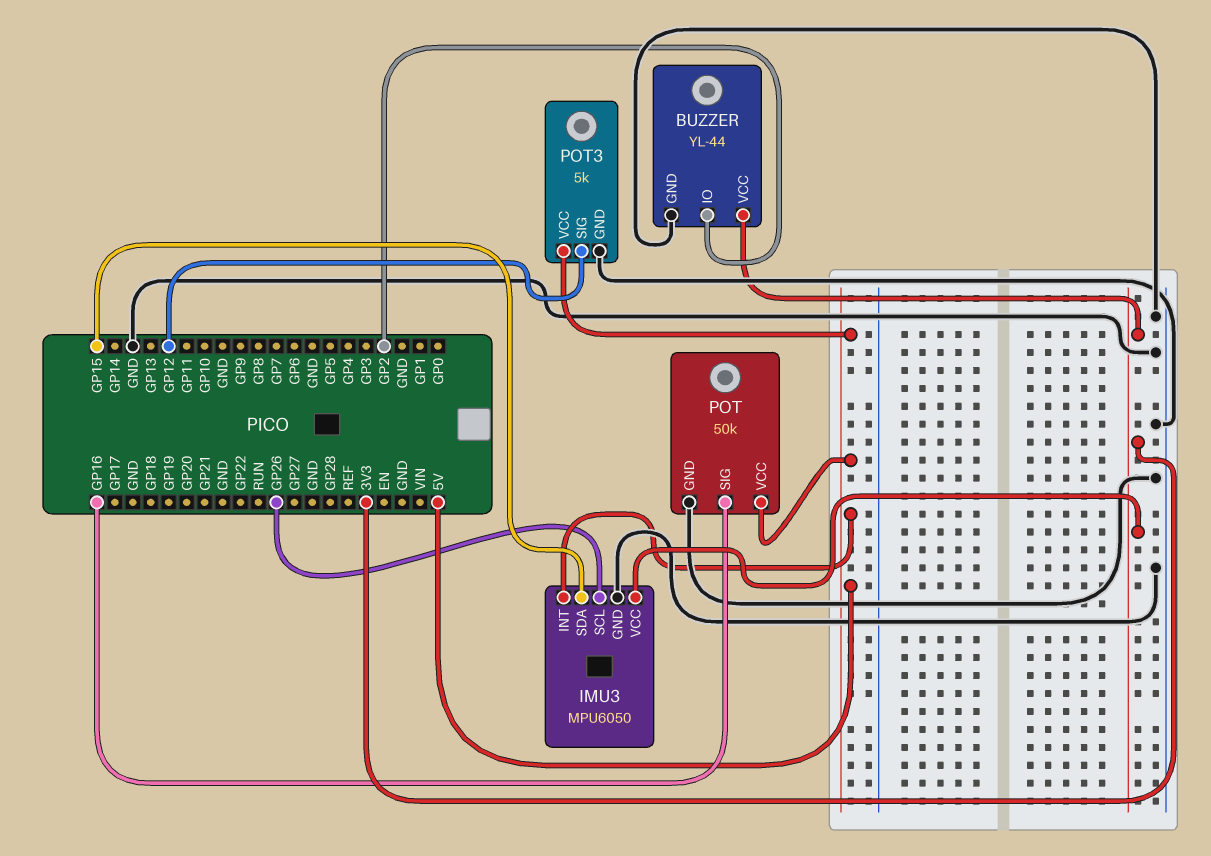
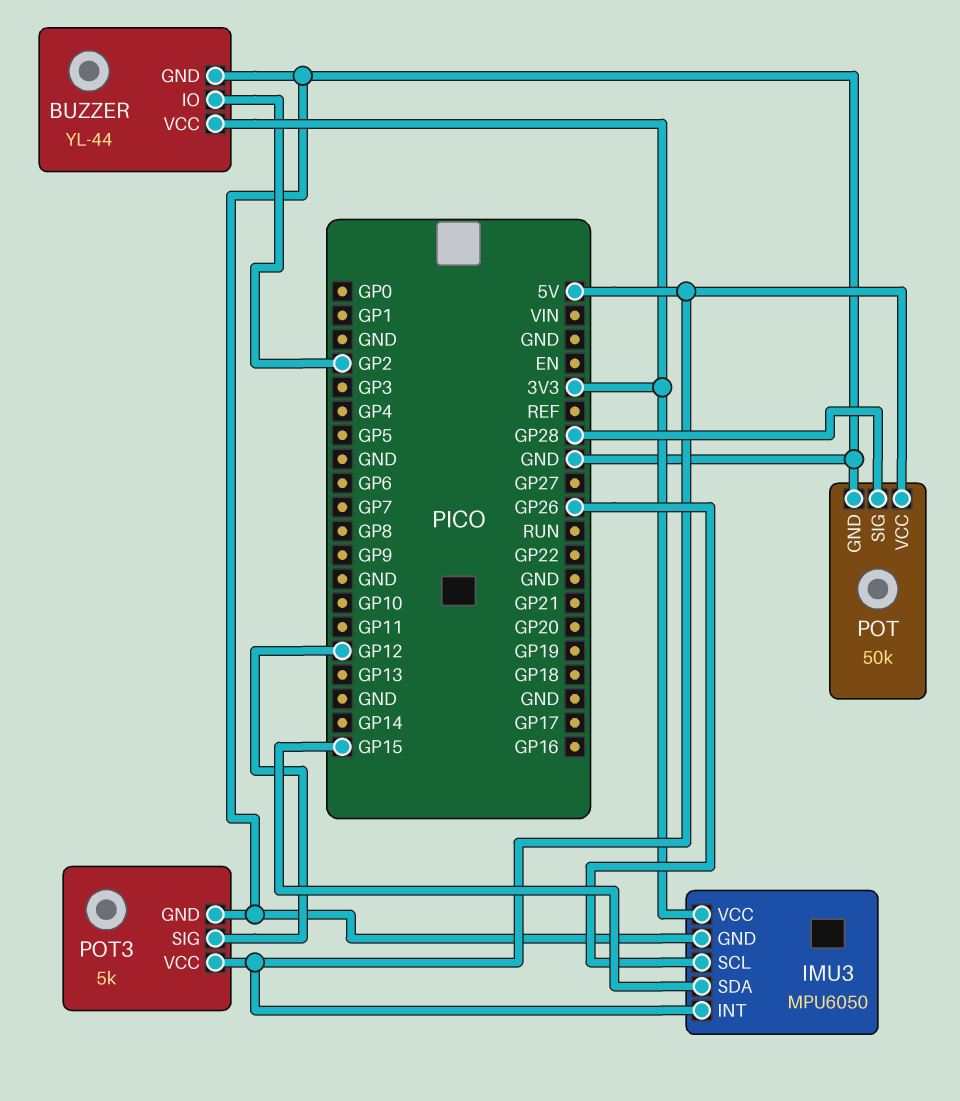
POT pin SIG: GP16 -> GP28

